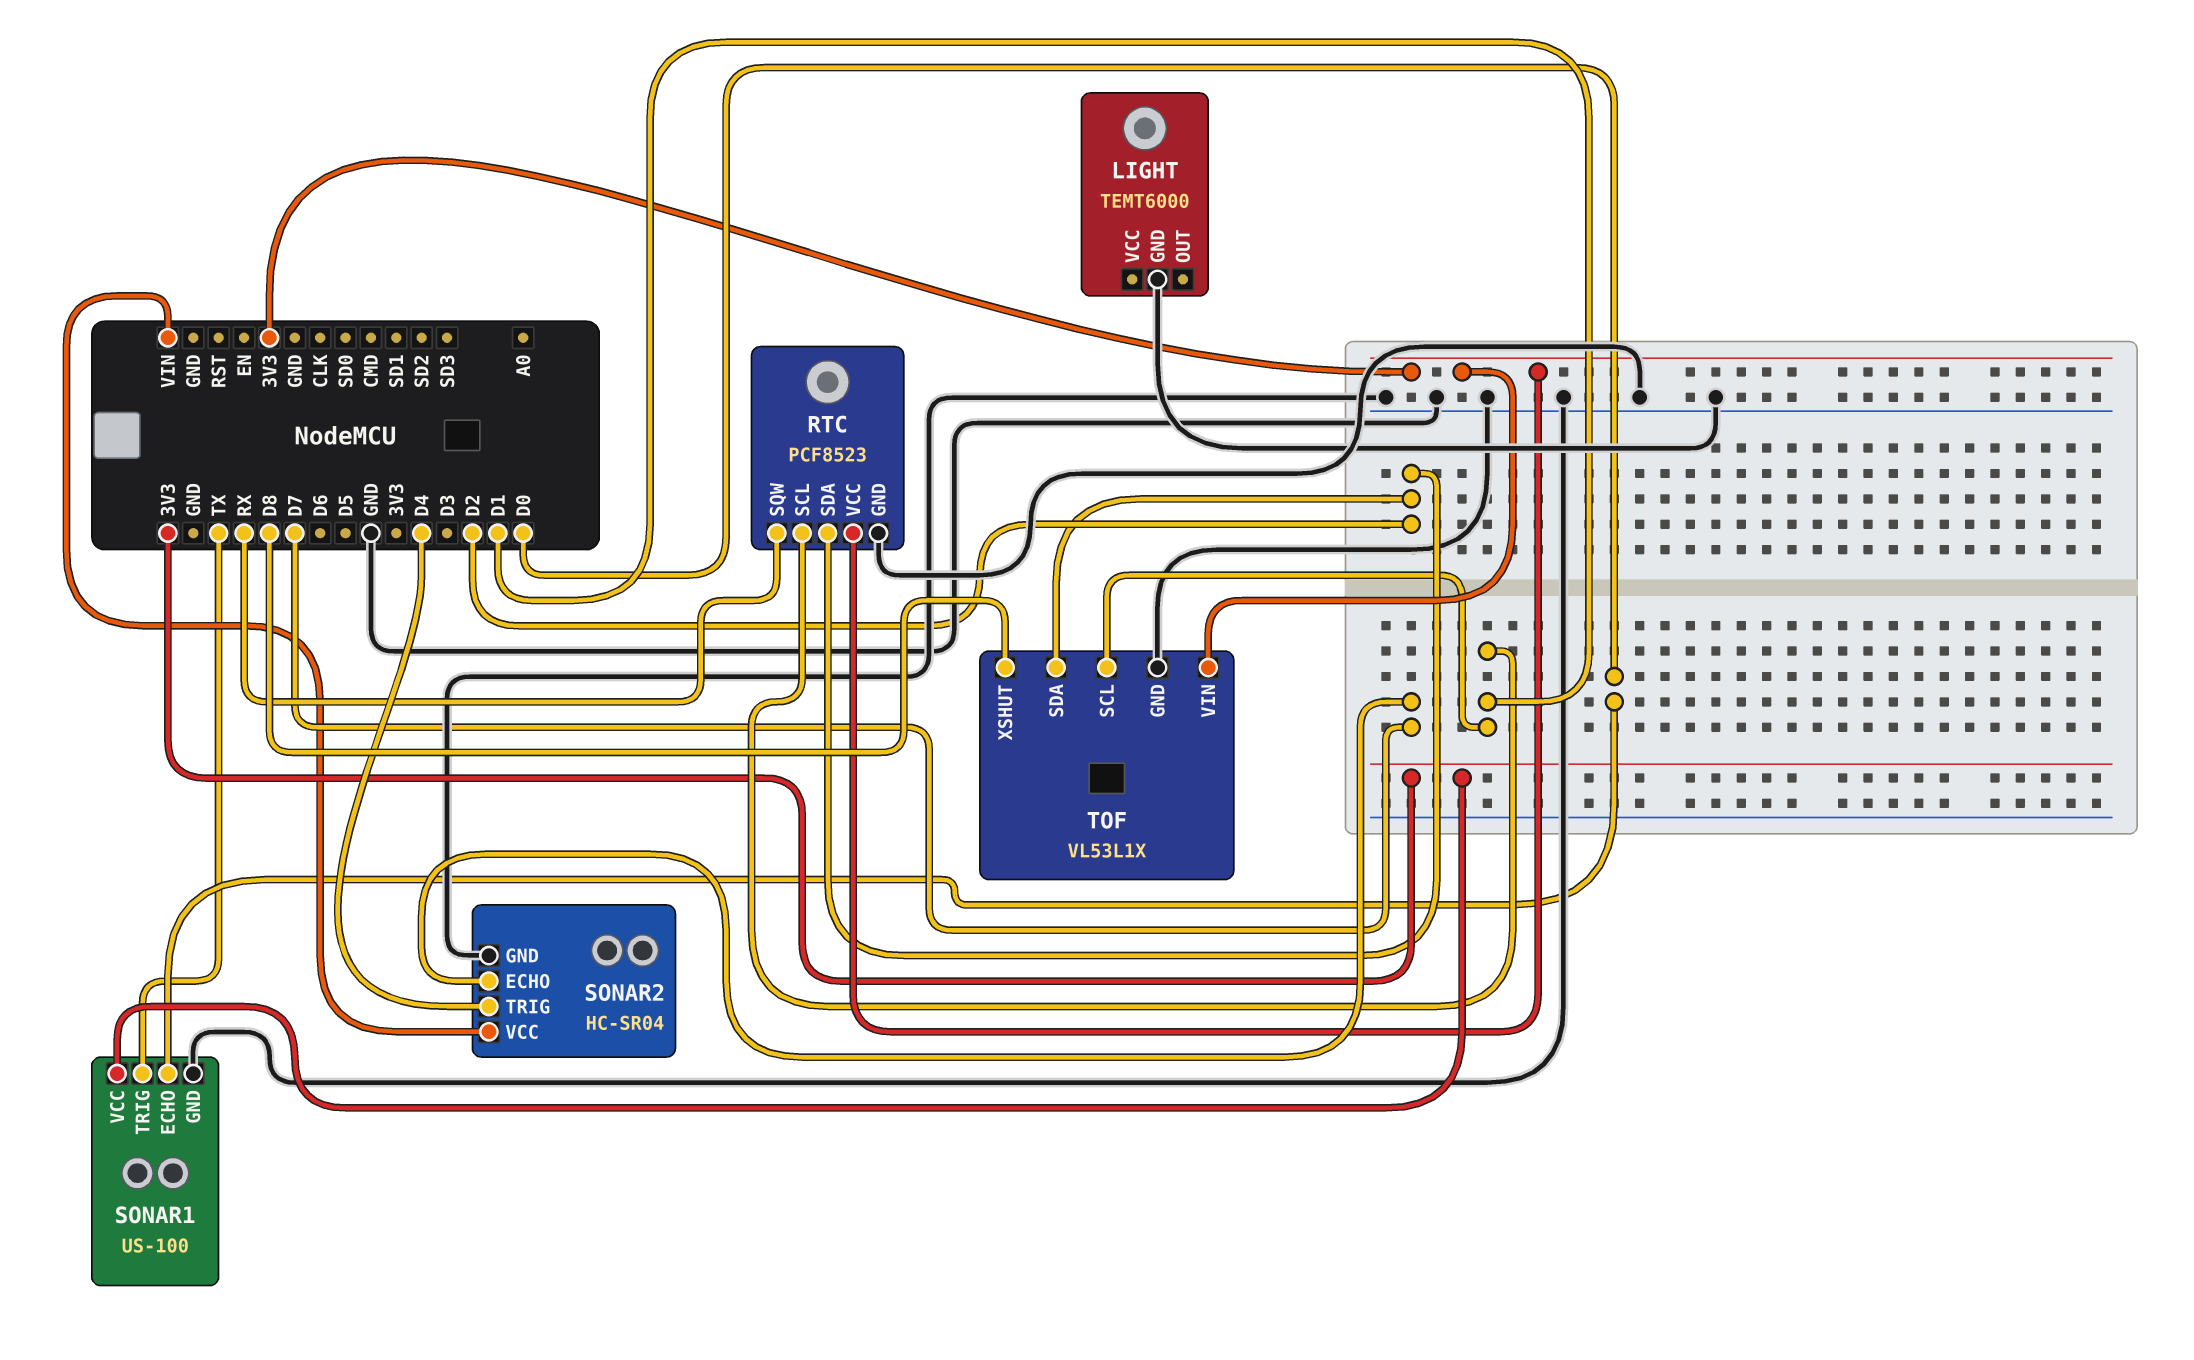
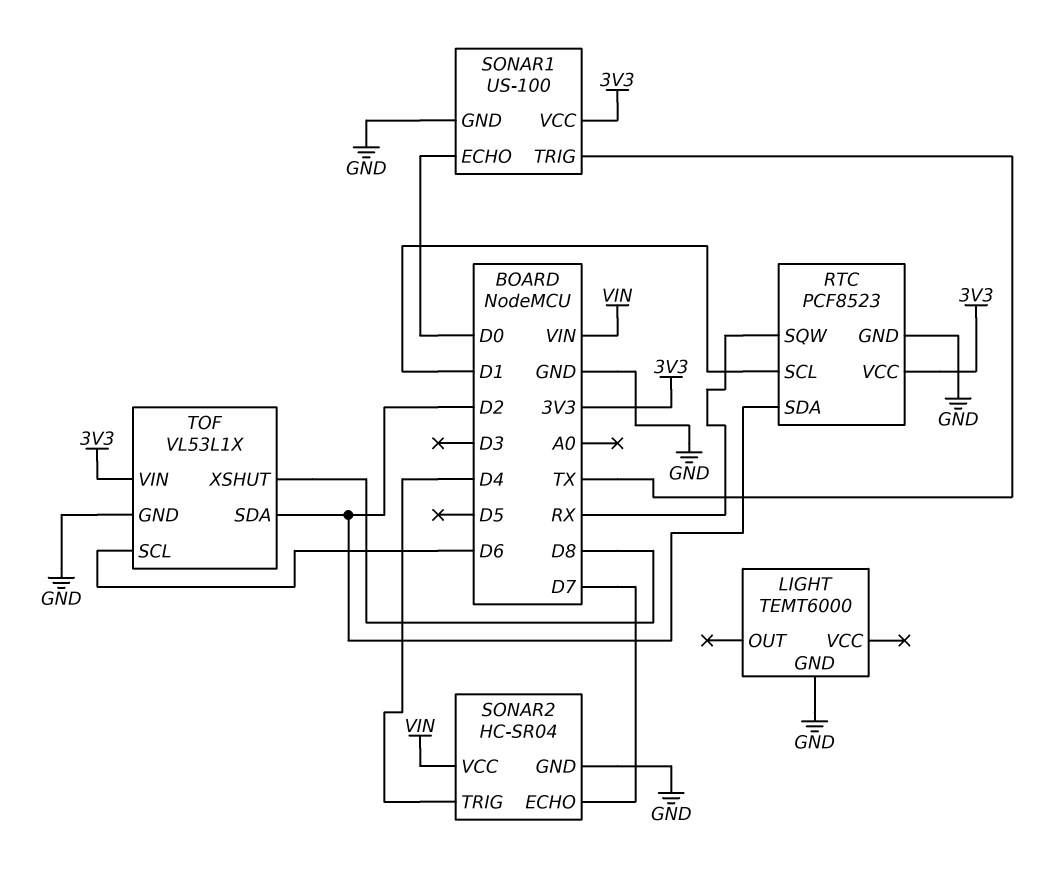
TOF pin SCL: D1 -> D6

